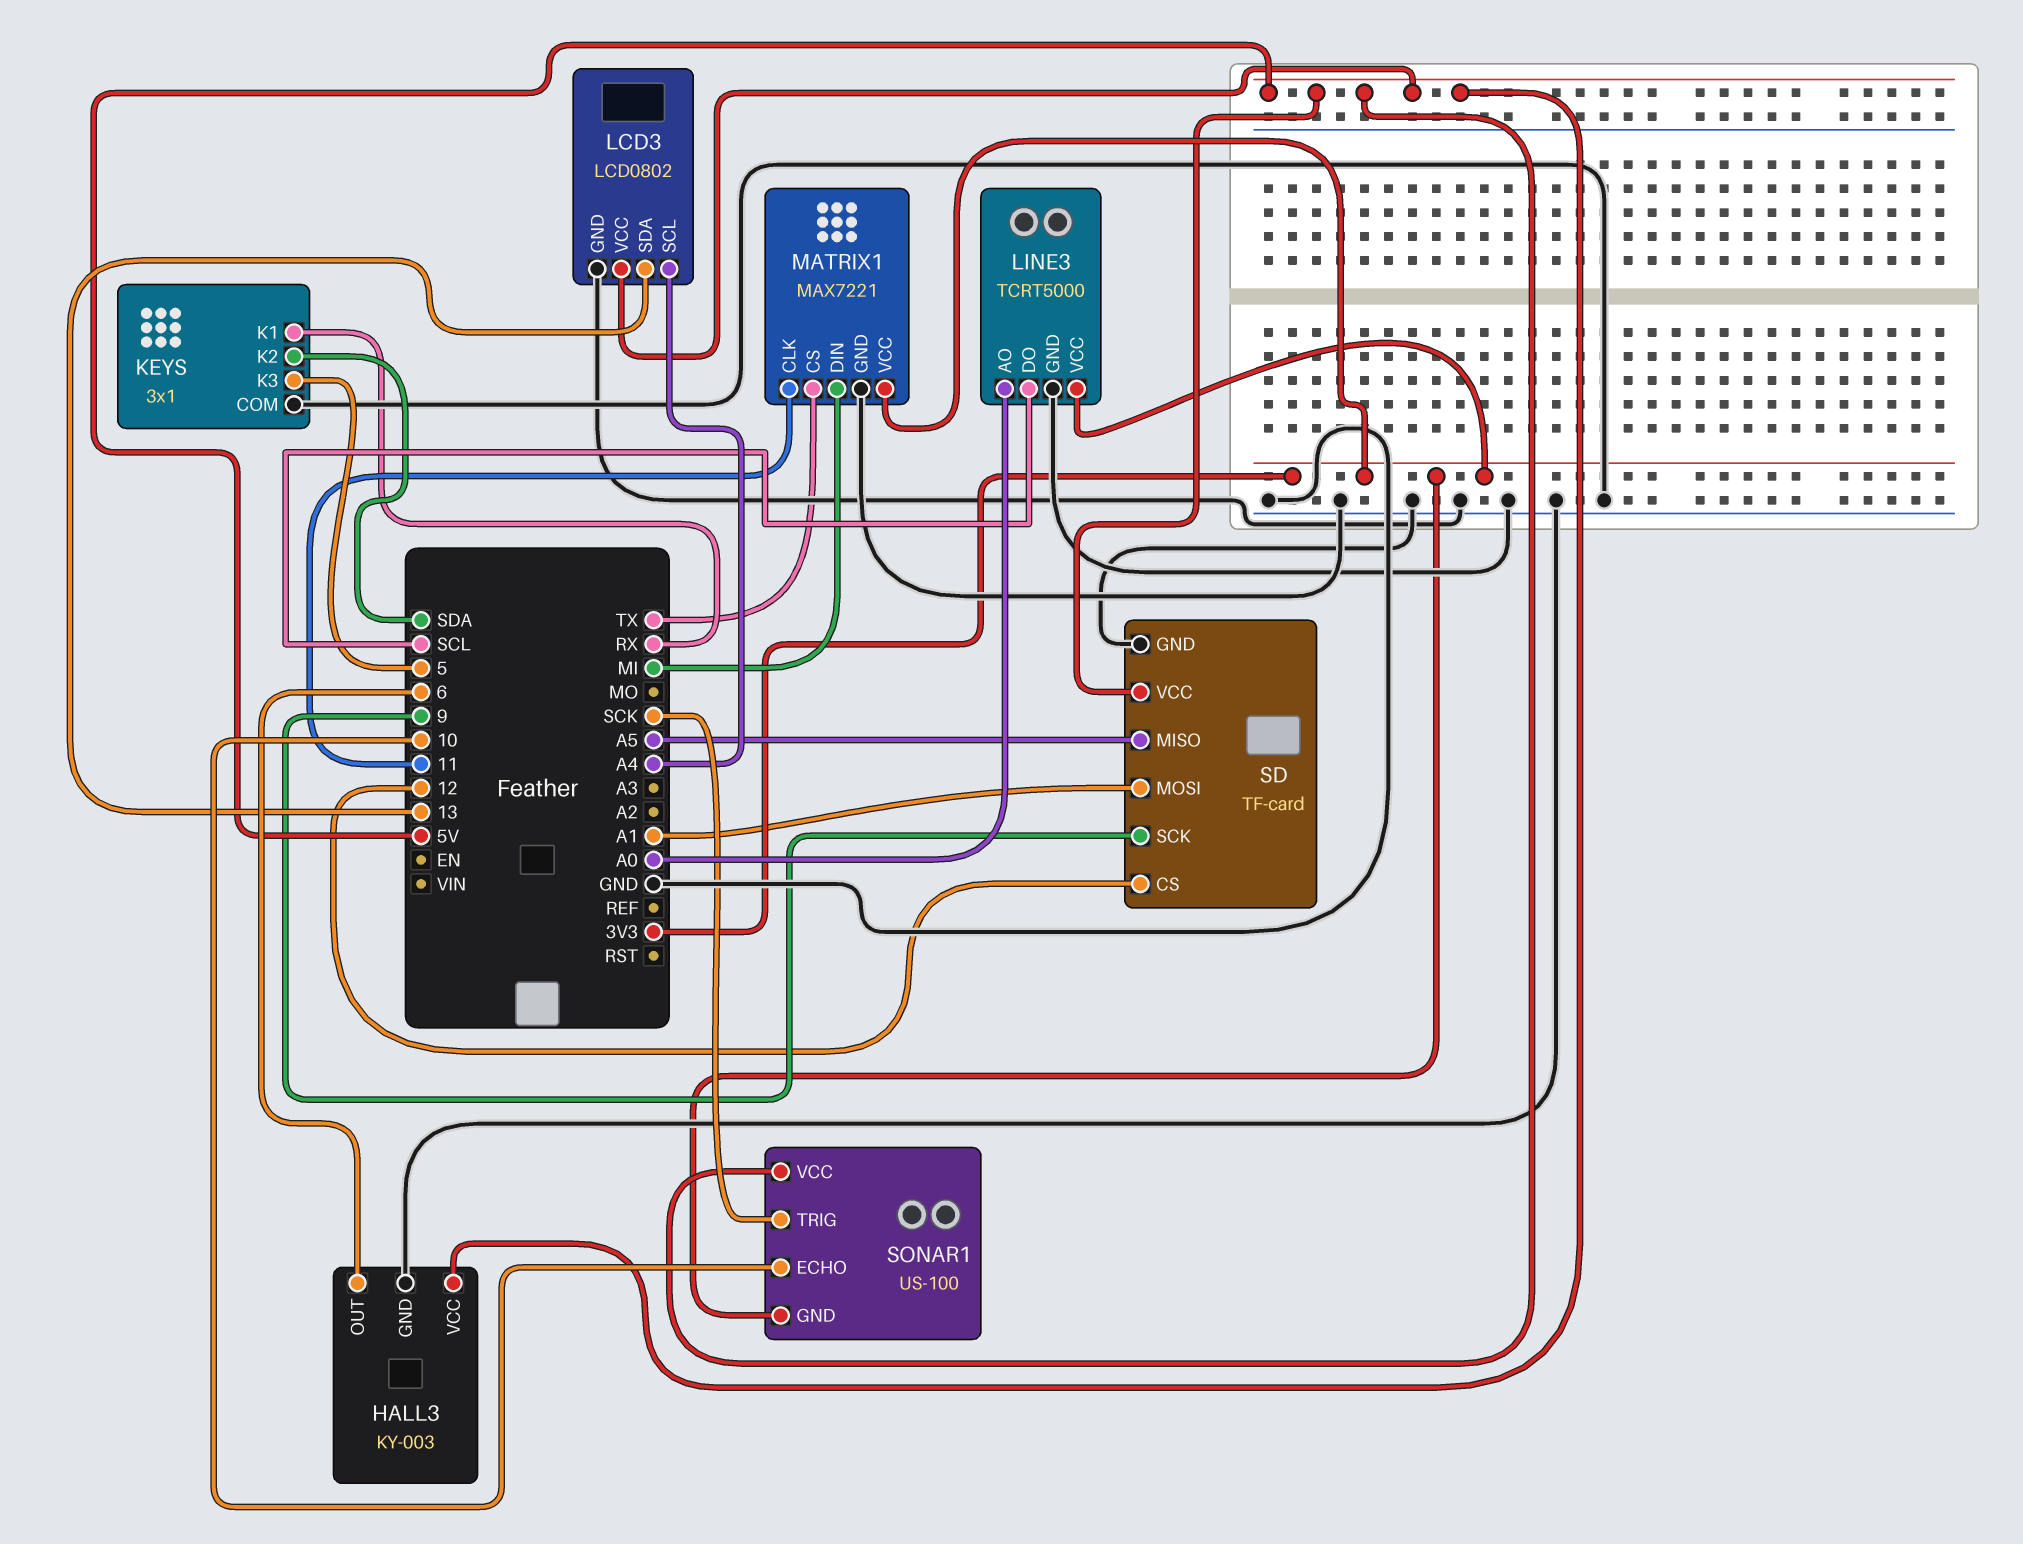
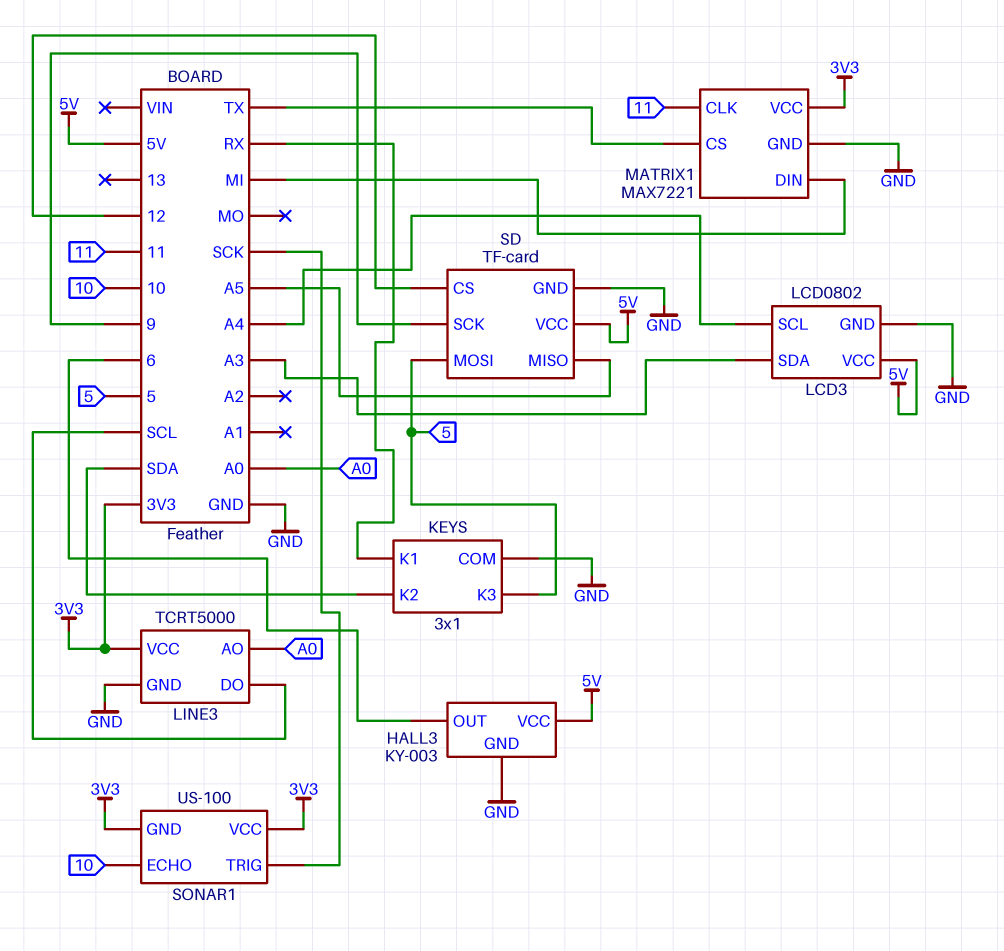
LCD3 pin SDA: 13 -> A3
SD pin MOSI: A1 -> 5
SONAR1 pin VCC: 5V -> 3V3

